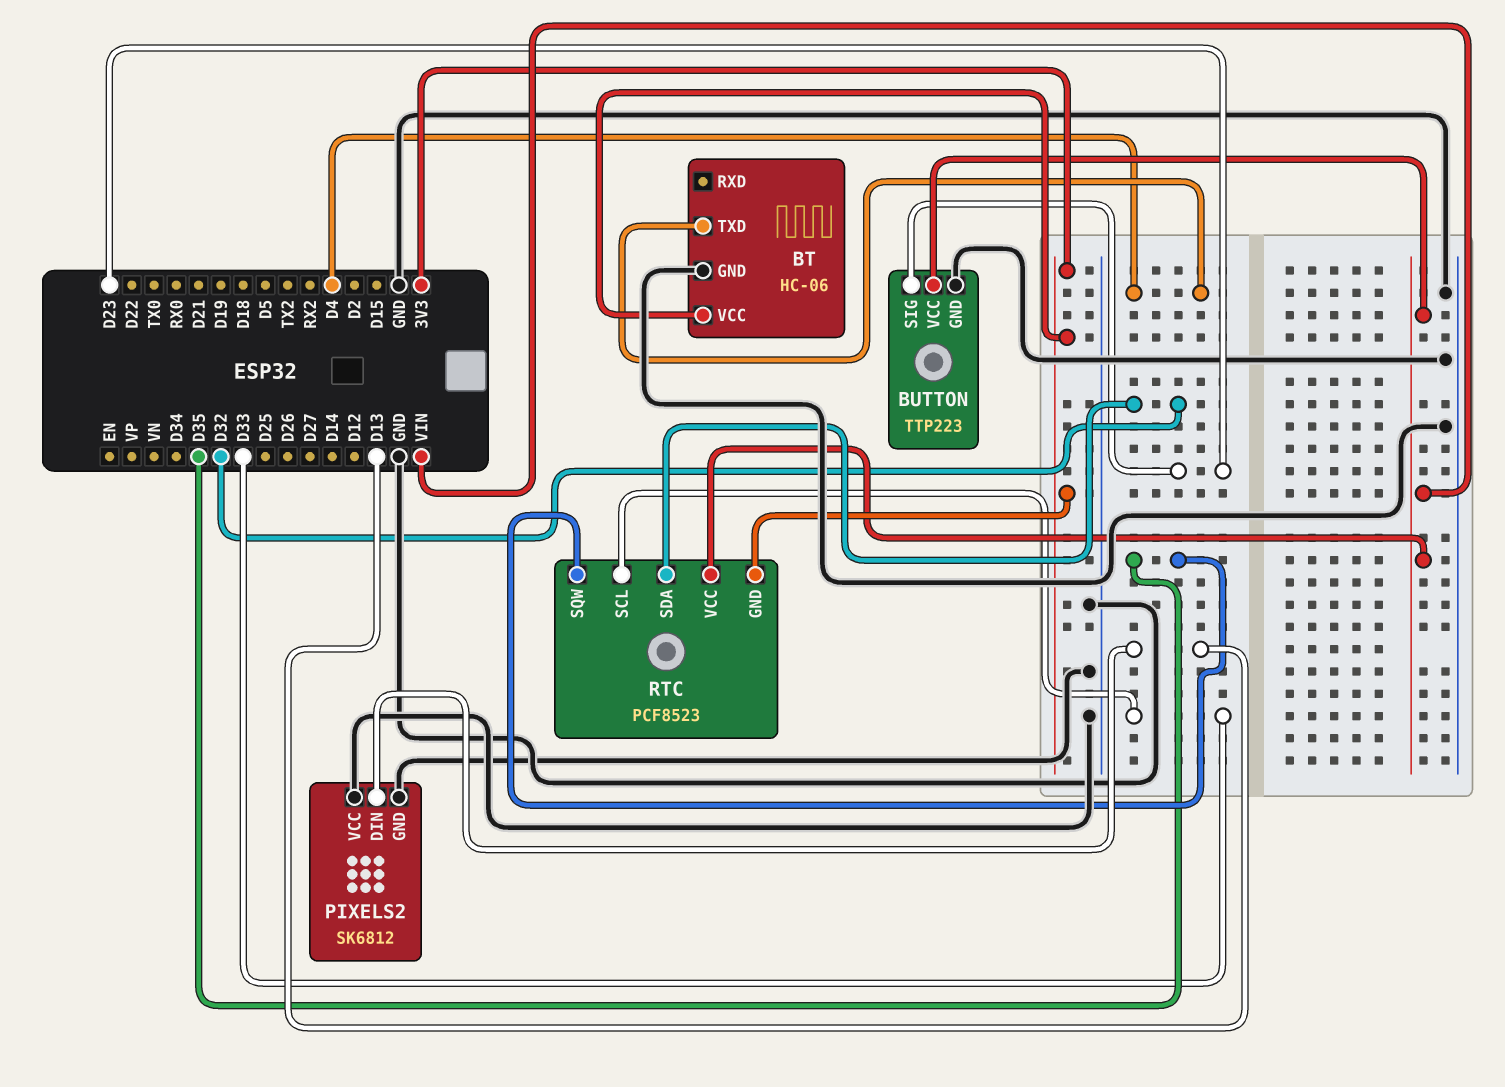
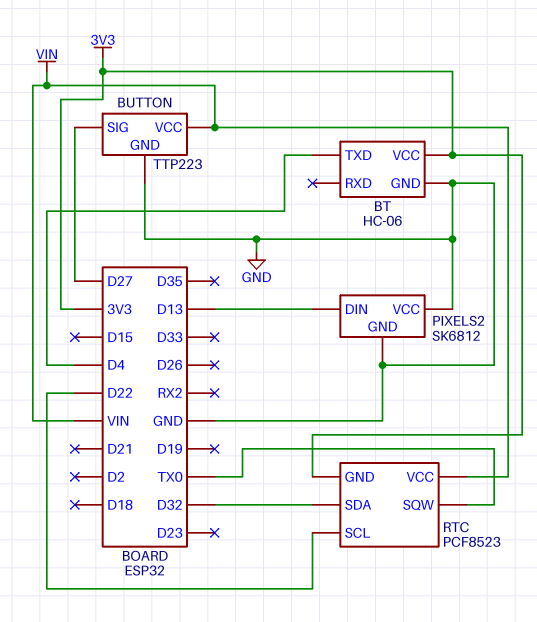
BUTTON pin SIG: D23 -> D27
RTC pin SCL: D33 -> D22
RTC pin SQW: D35 -> TX0

